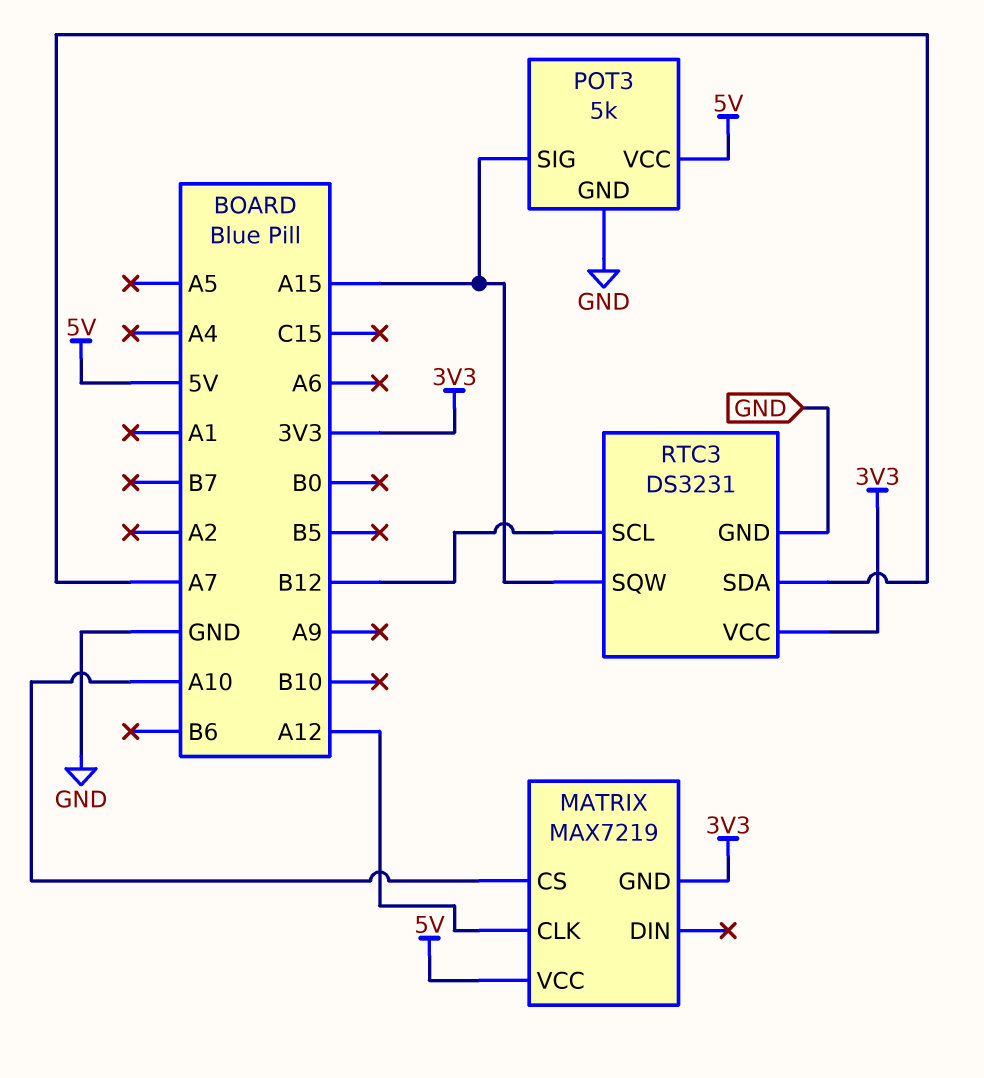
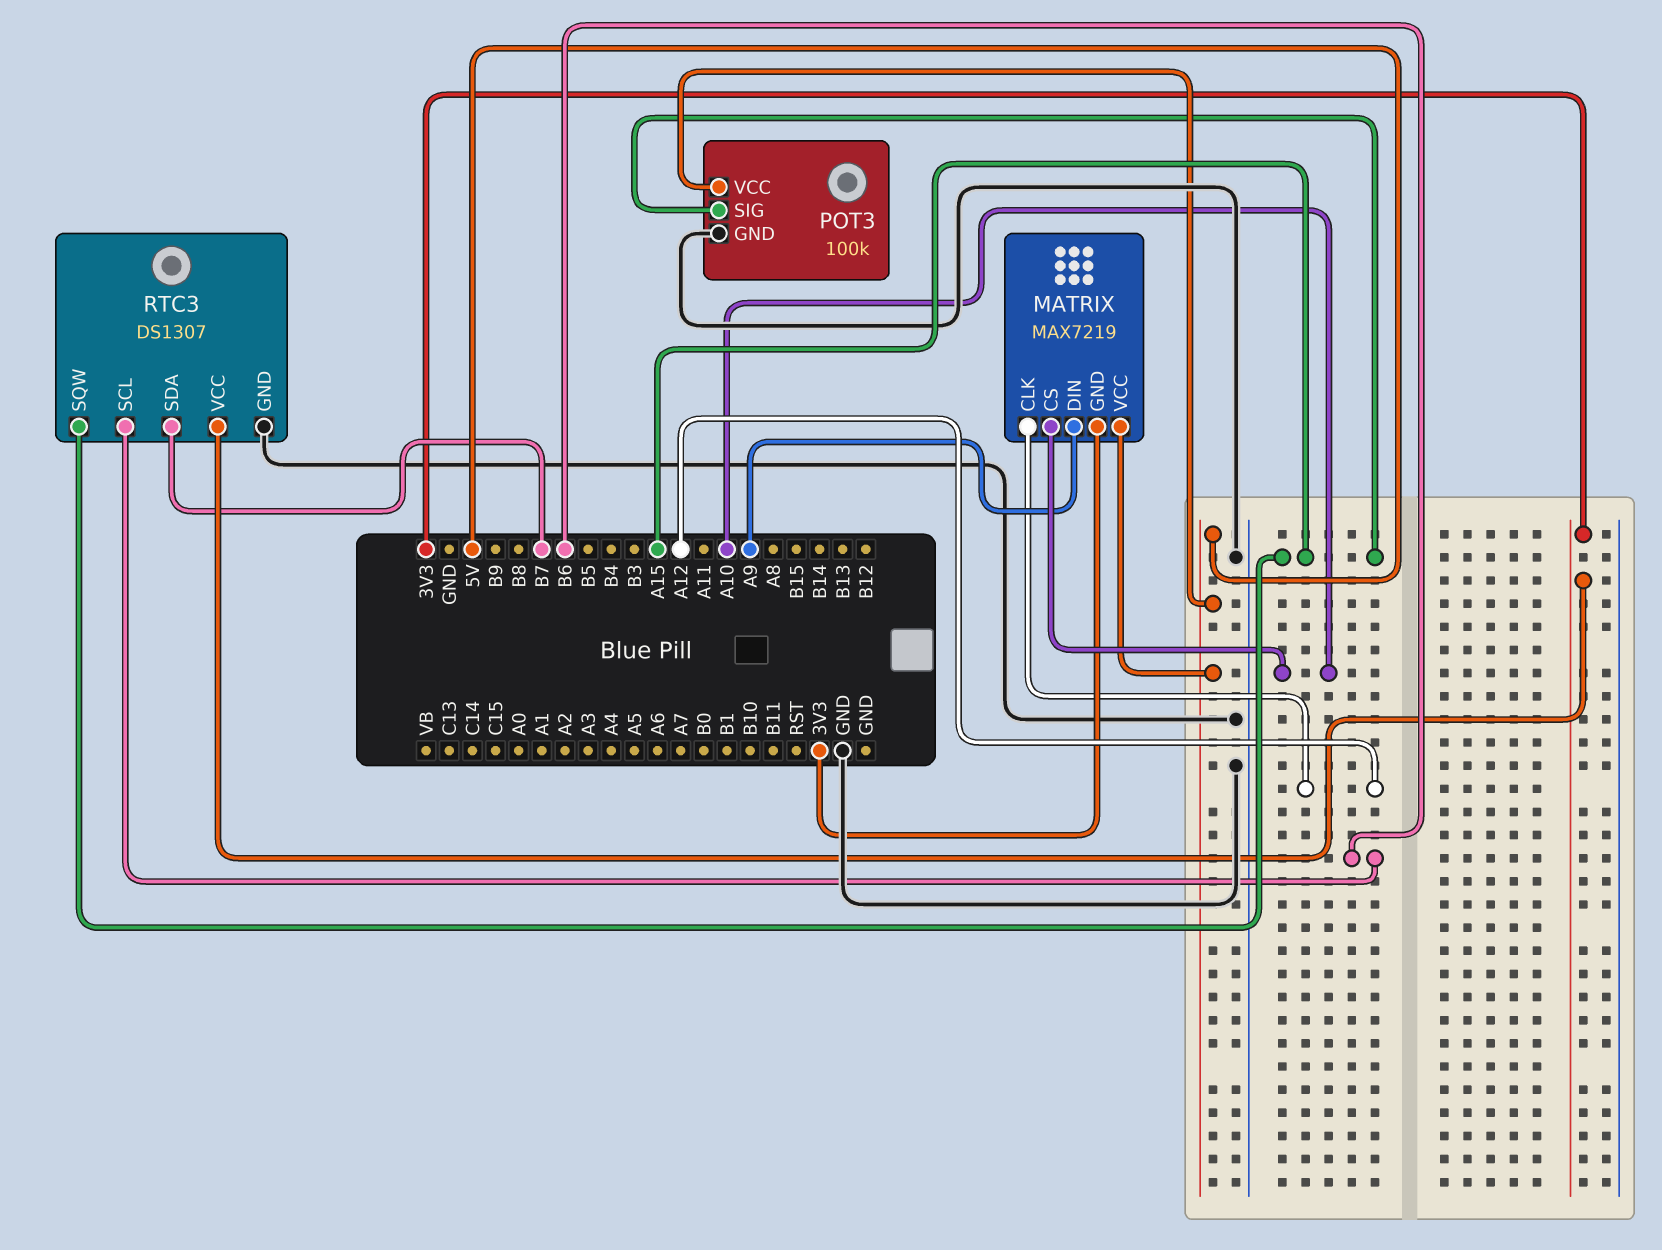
MATRIX pin DIN: none -> A9
POT3: 5k -> 100k
RTC3: DS3231 -> DS1307
RTC3 pin SCL: B12 -> B6
RTC3 pin SDA: A7 -> B7

